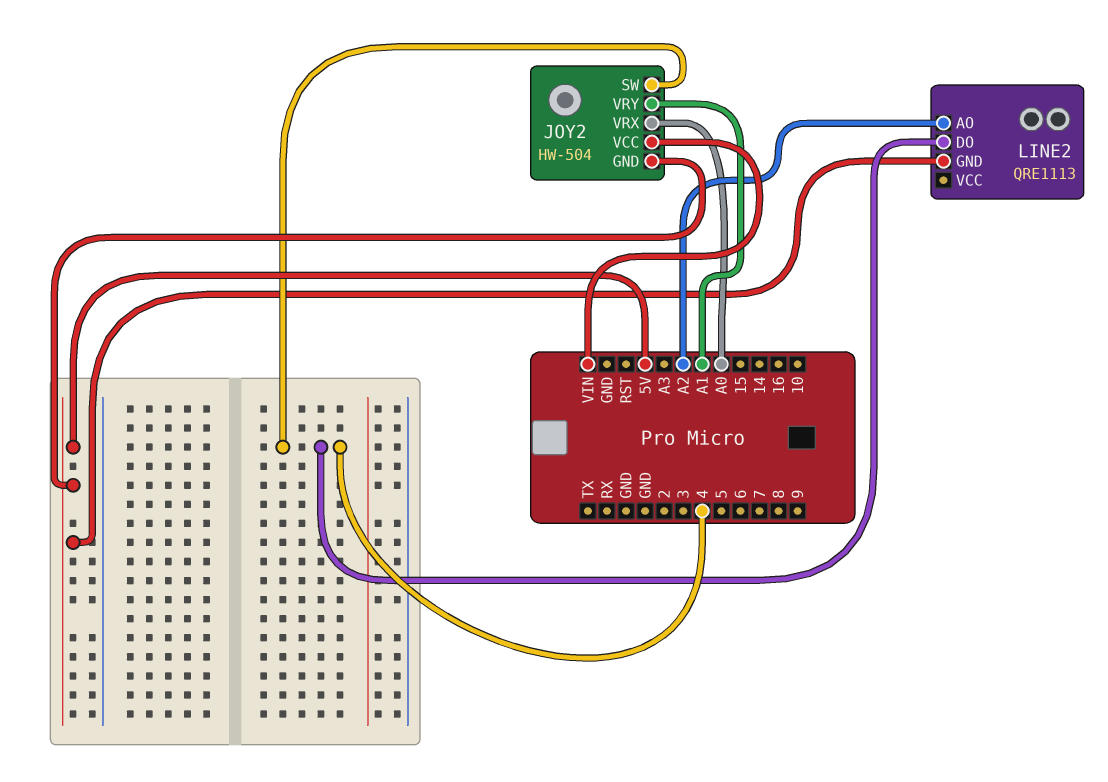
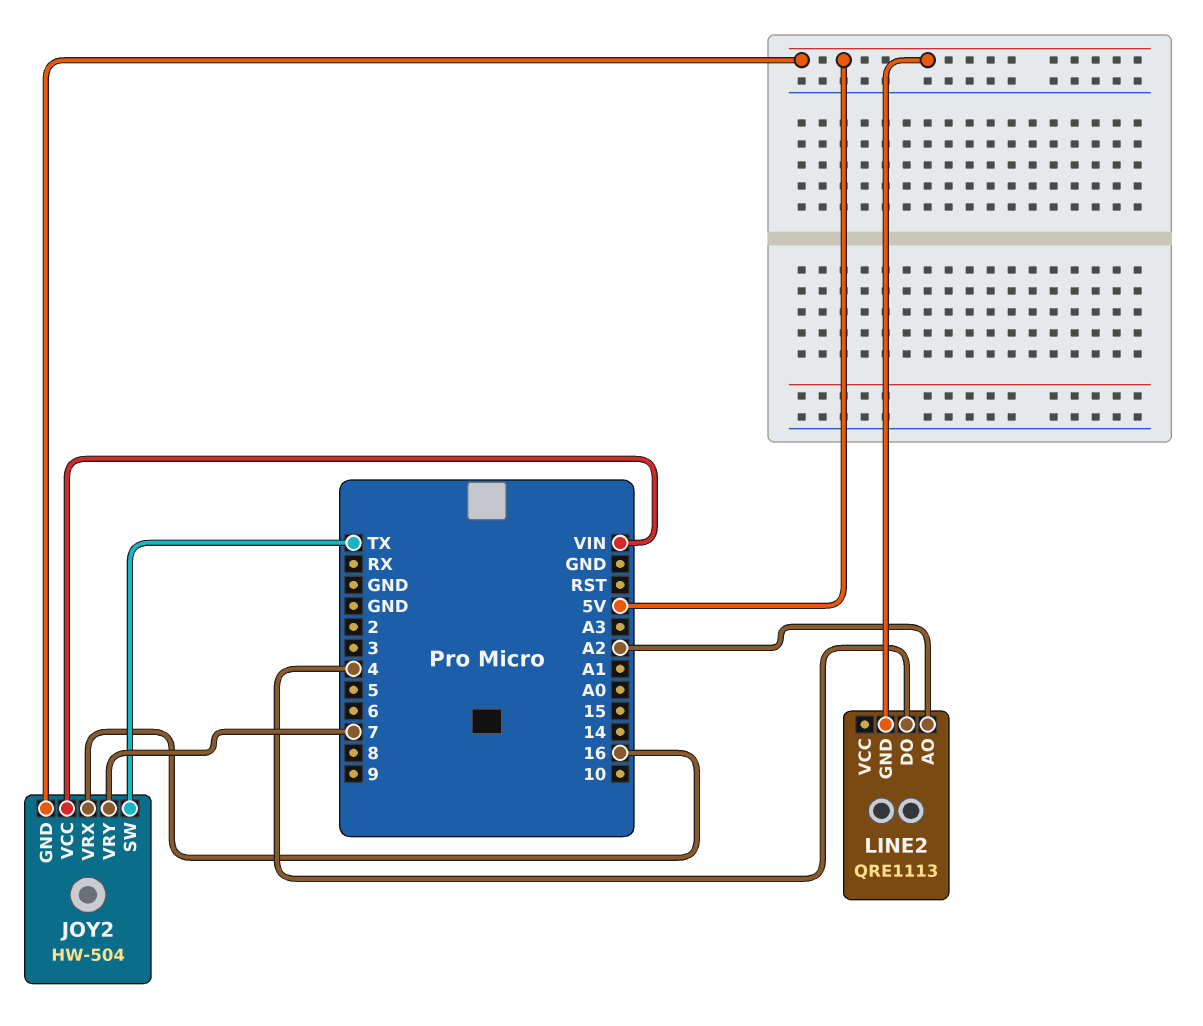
JOY2 pin SW: 4 -> TX
JOY2 pin VRX: A0 -> 16
JOY2 pin VRY: A1 -> 7

